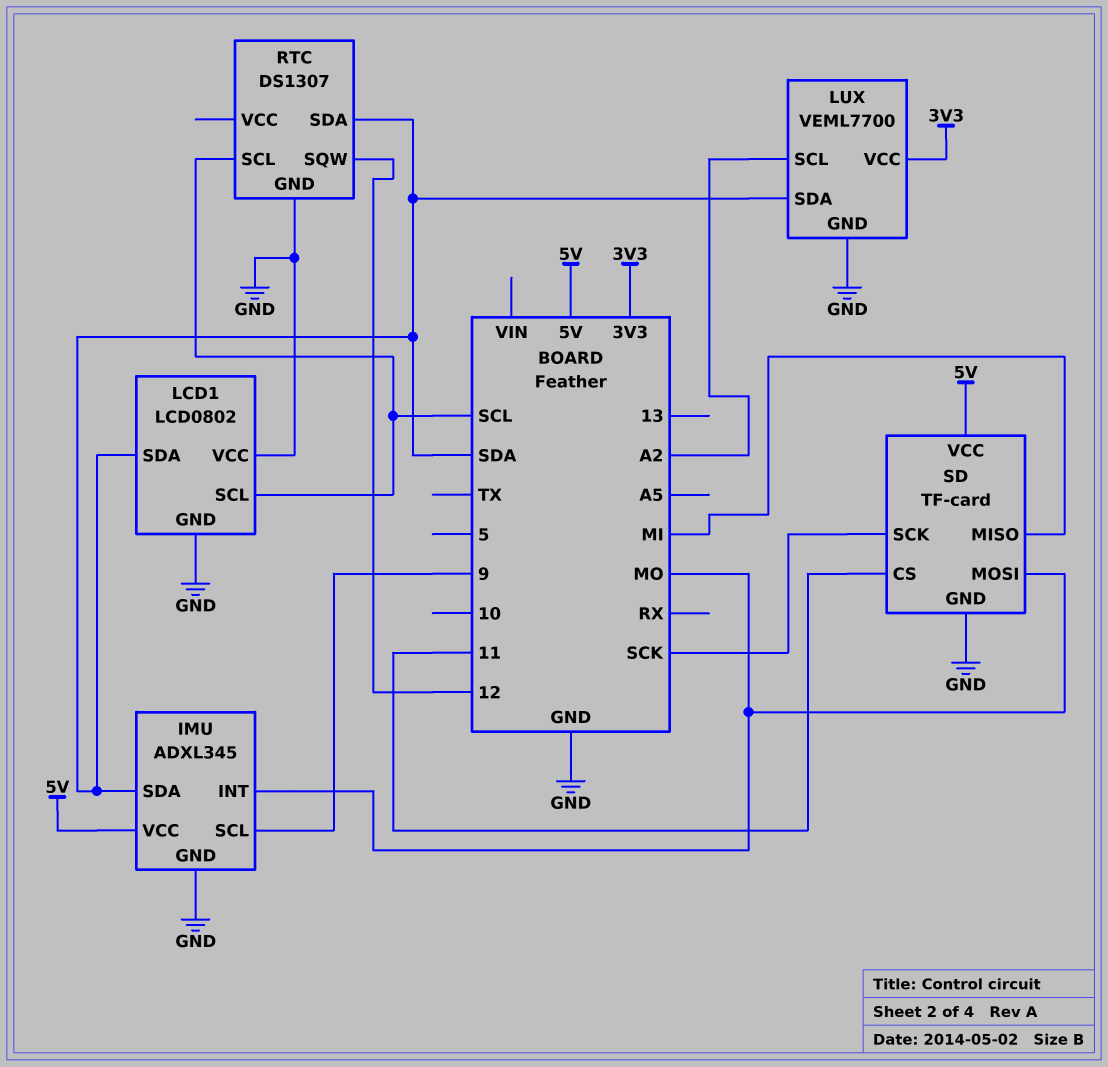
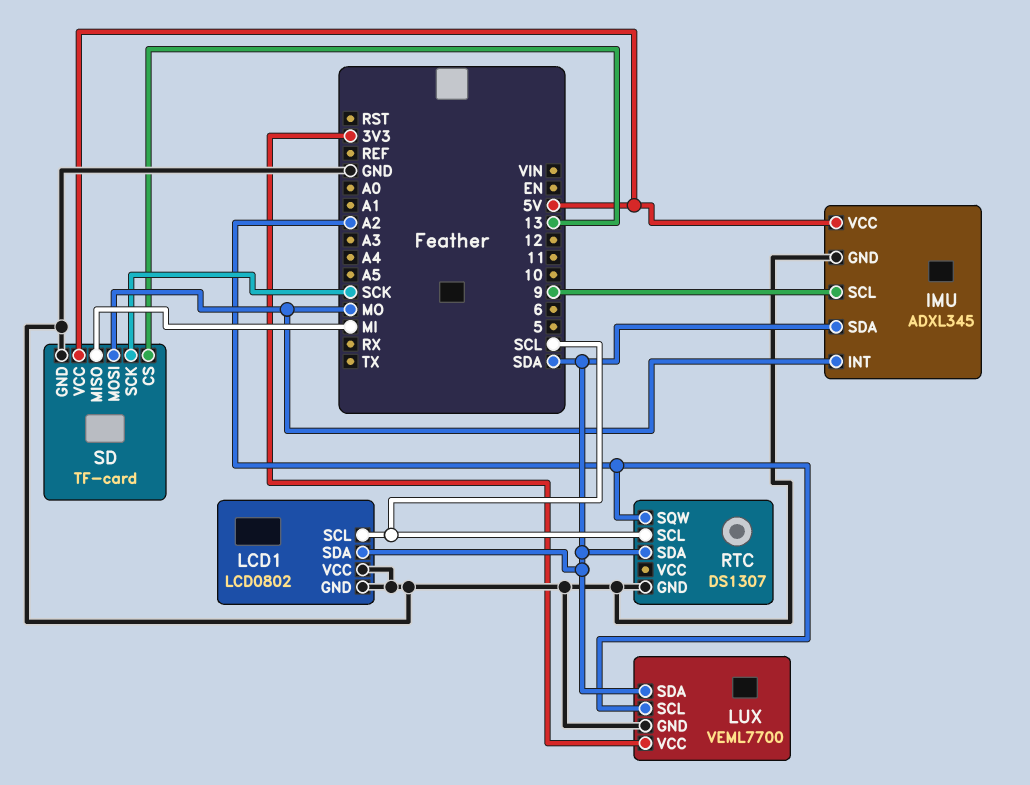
RTC pin SQW: 12 -> A2
SD pin CS: 11 -> 13

